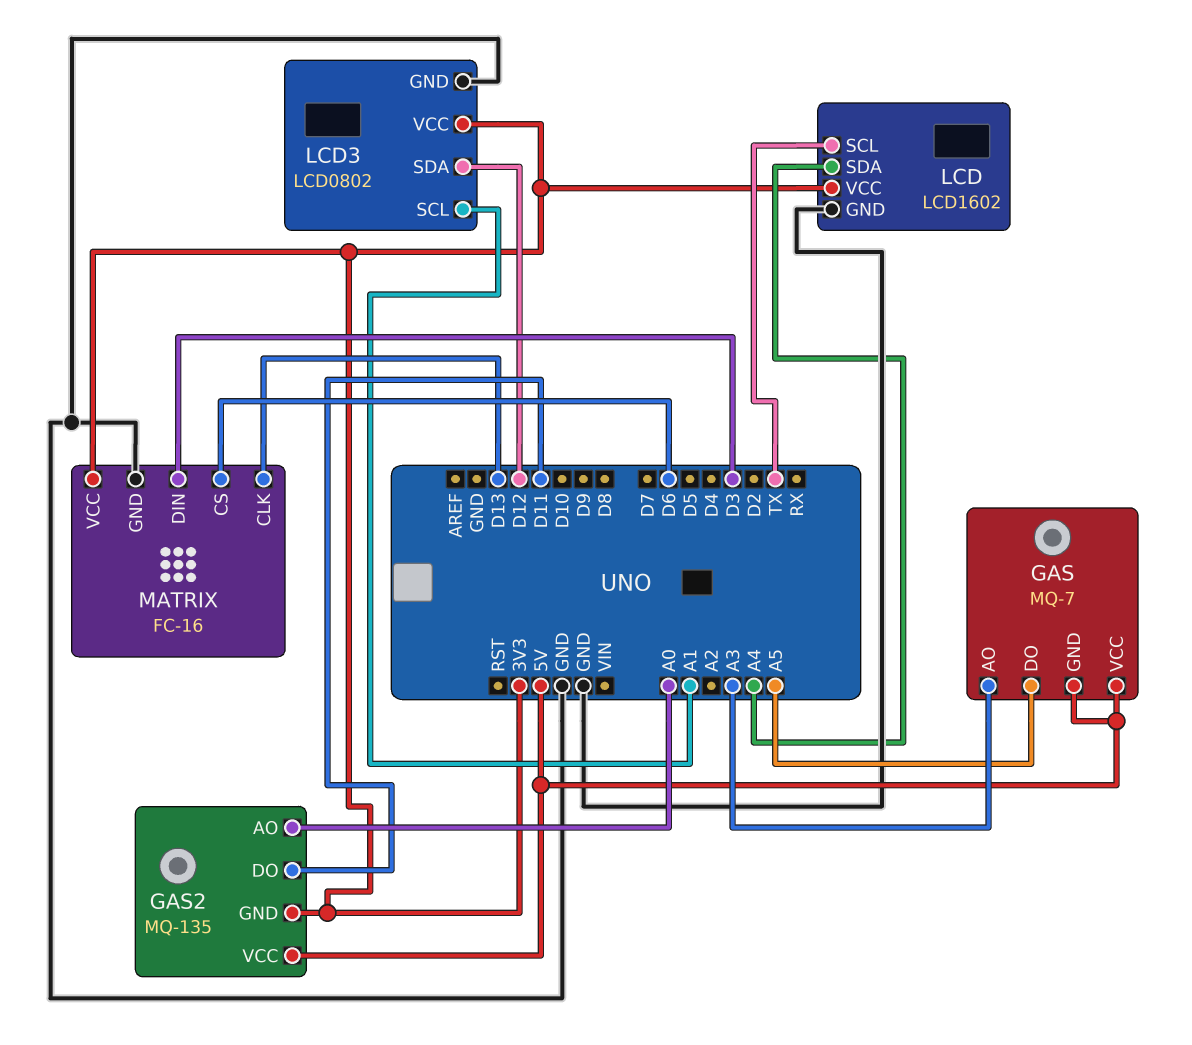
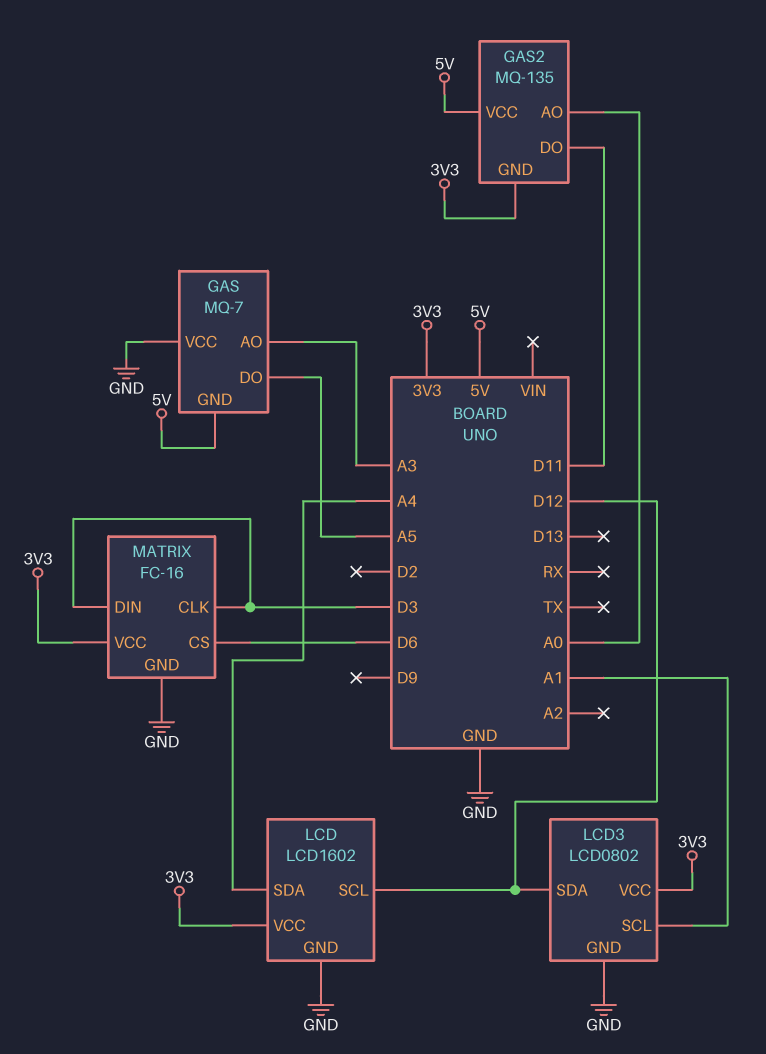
GAS pin VCC: 5V -> GND
LCD pin SCL: TX -> D12
MATRIX pin CLK: D13 -> D3

